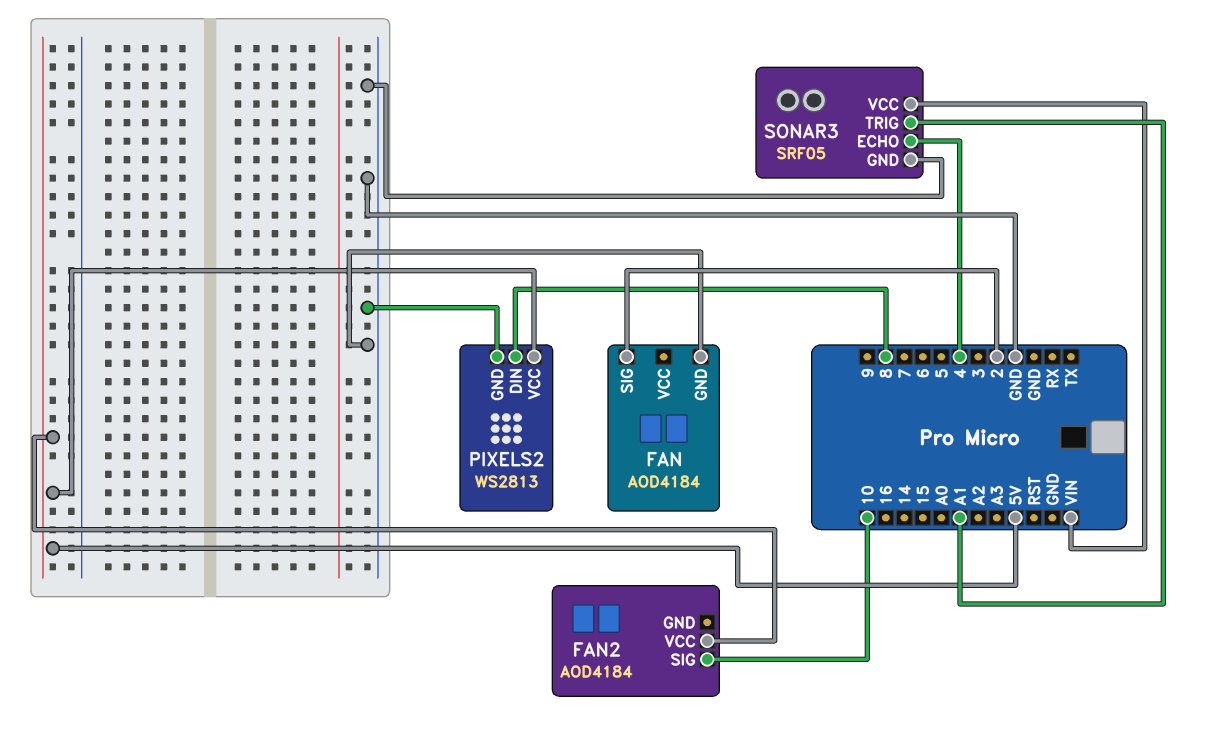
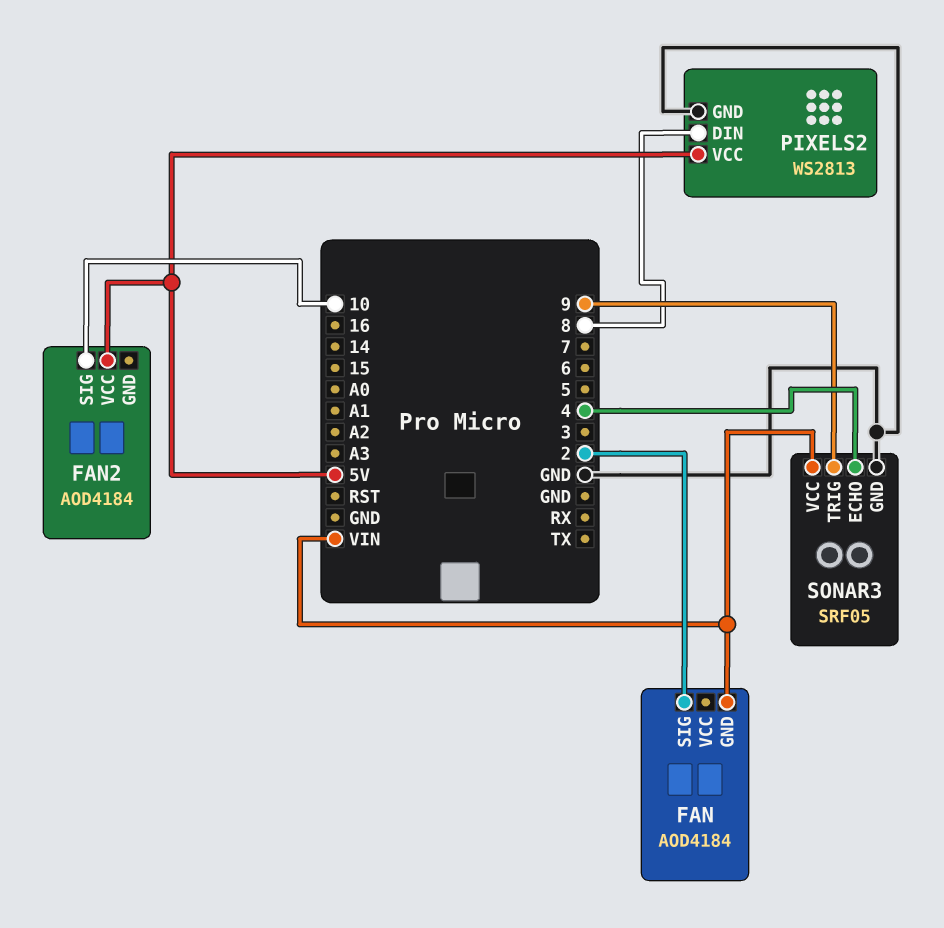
FAN pin GND: GND -> VIN
SONAR3 pin TRIG: A1 -> 9

